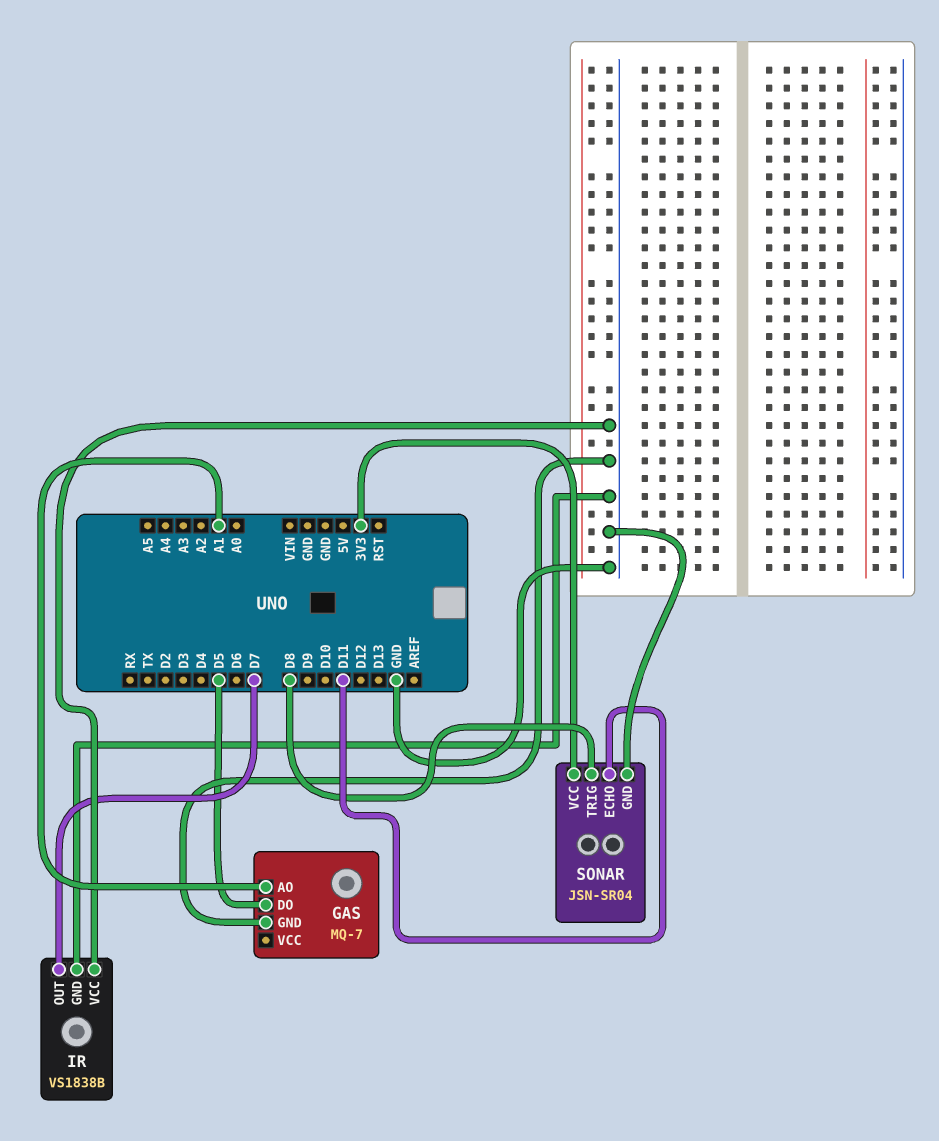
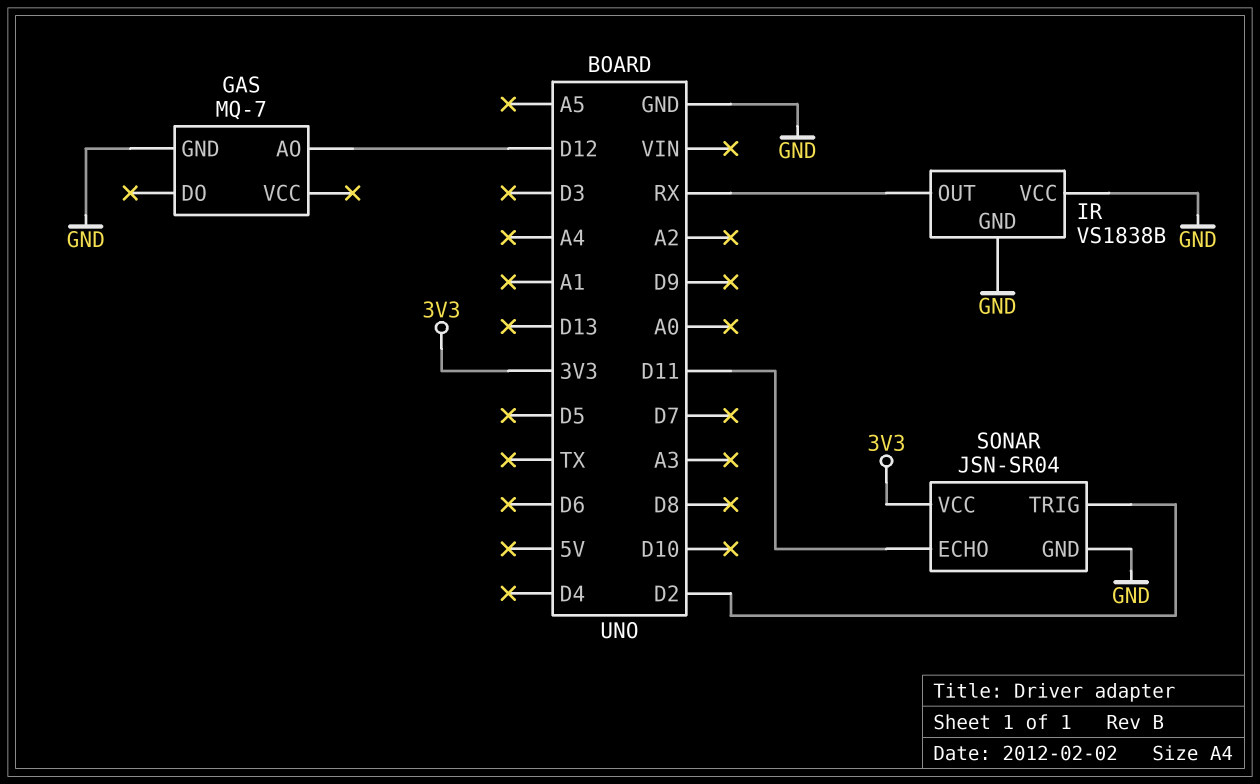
GAS pin AO: A1 -> D12
GAS pin DO: D5 -> none
IR pin OUT: D7 -> RX
SONAR pin TRIG: D8 -> D2

